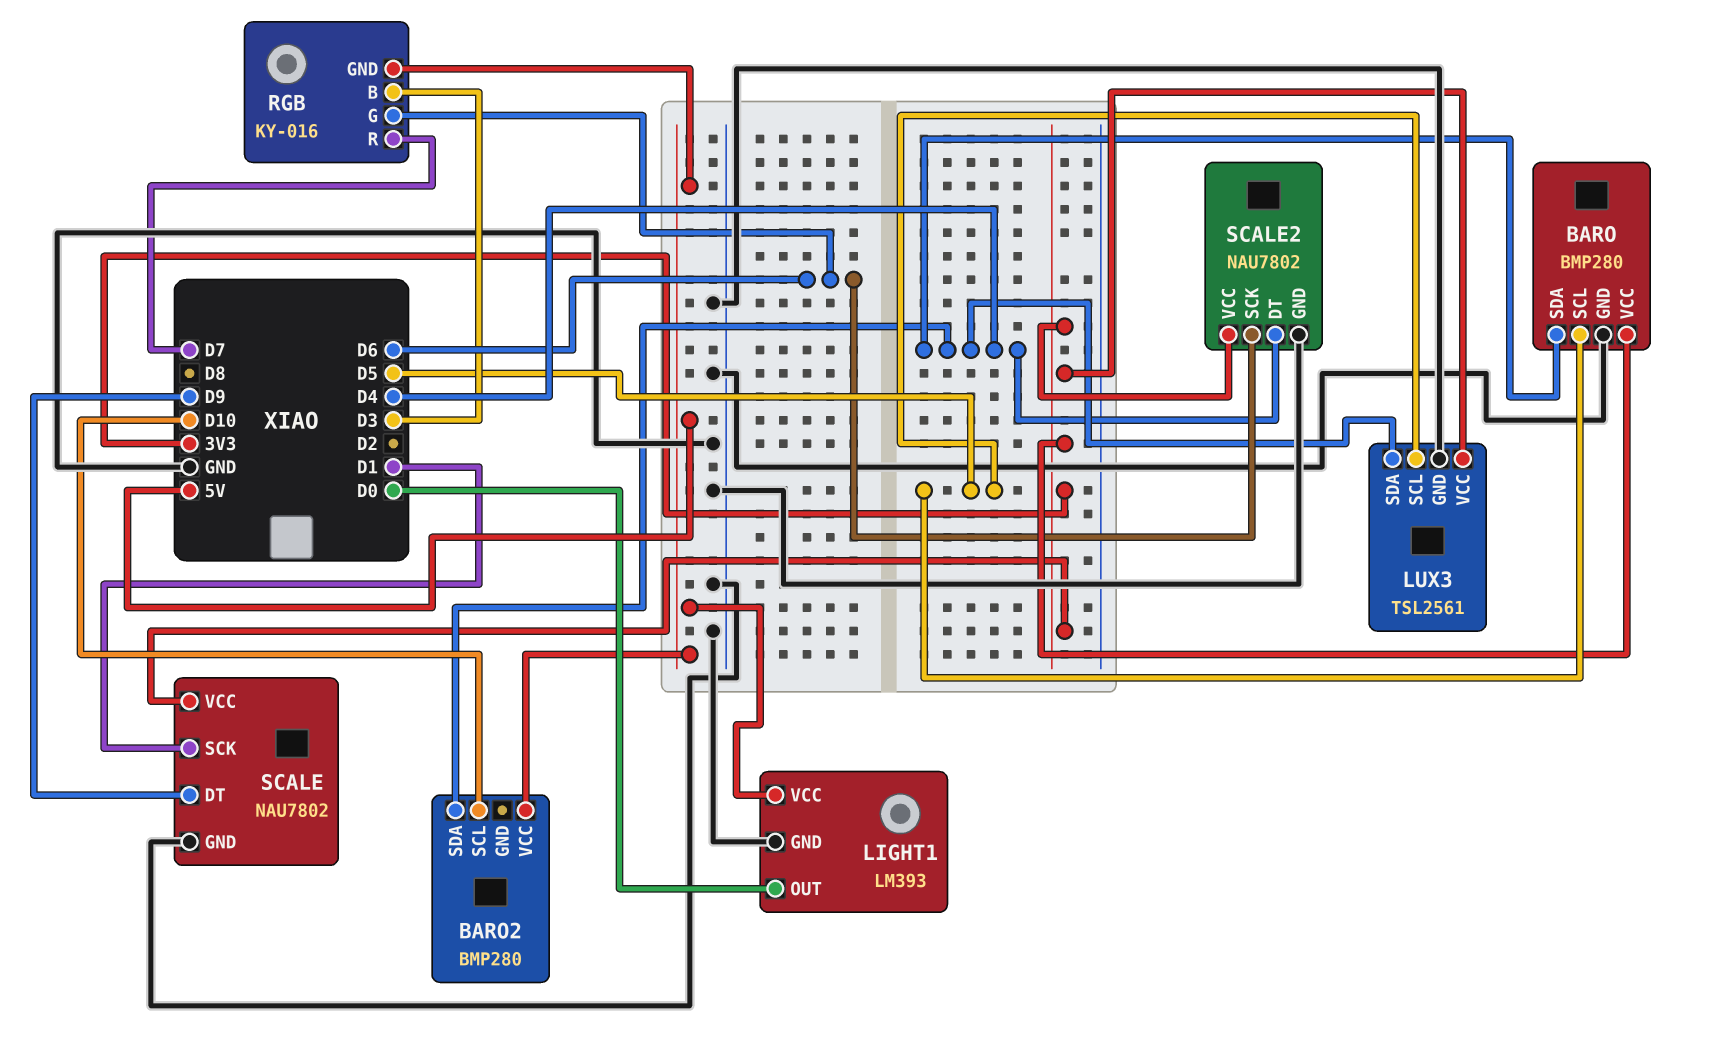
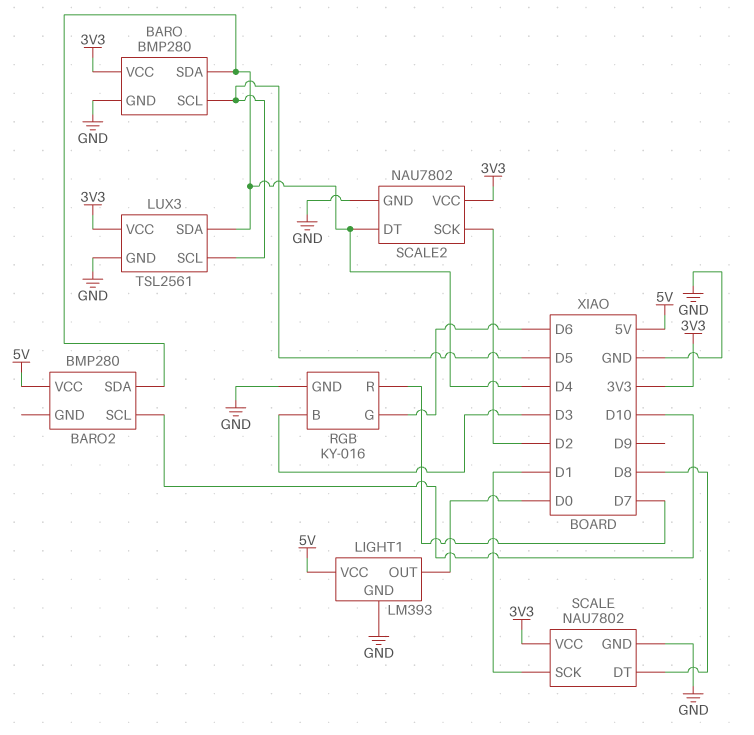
RGB pin GND: 5V -> GND
SCALE pin DT: D9 -> D8
SCALE2 pin SCK: D6 -> D2

